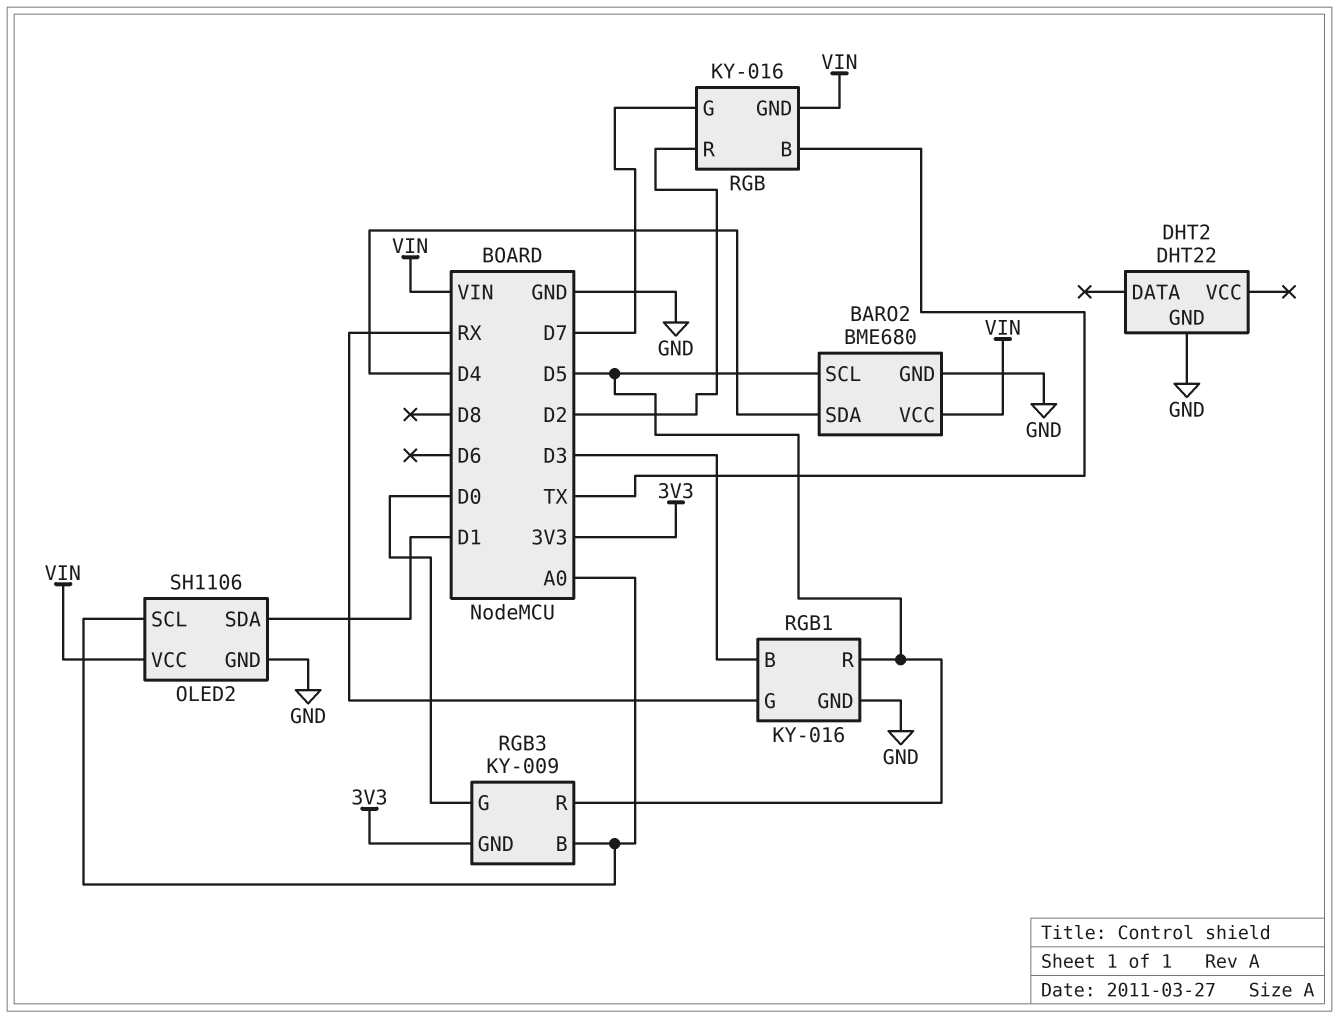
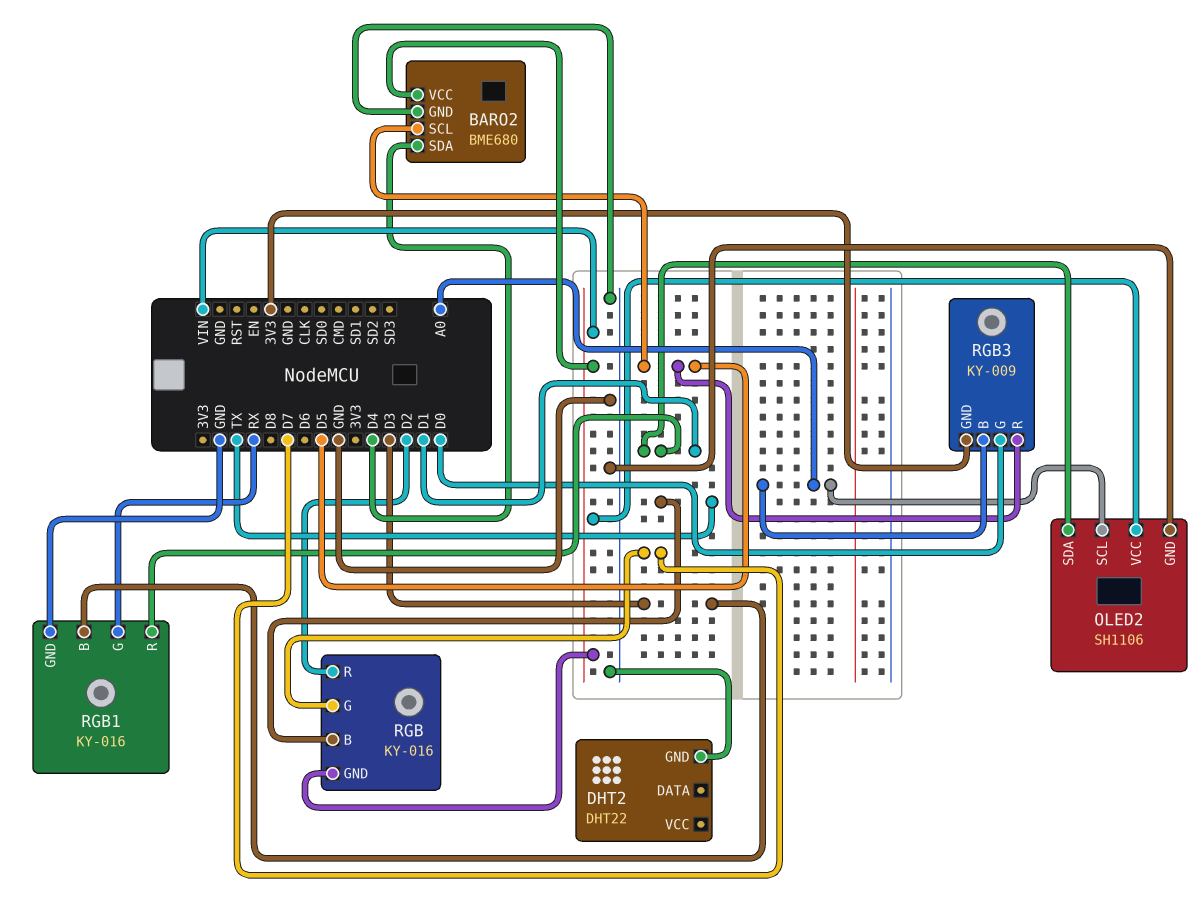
RGB1 pin R: D5 -> D1

